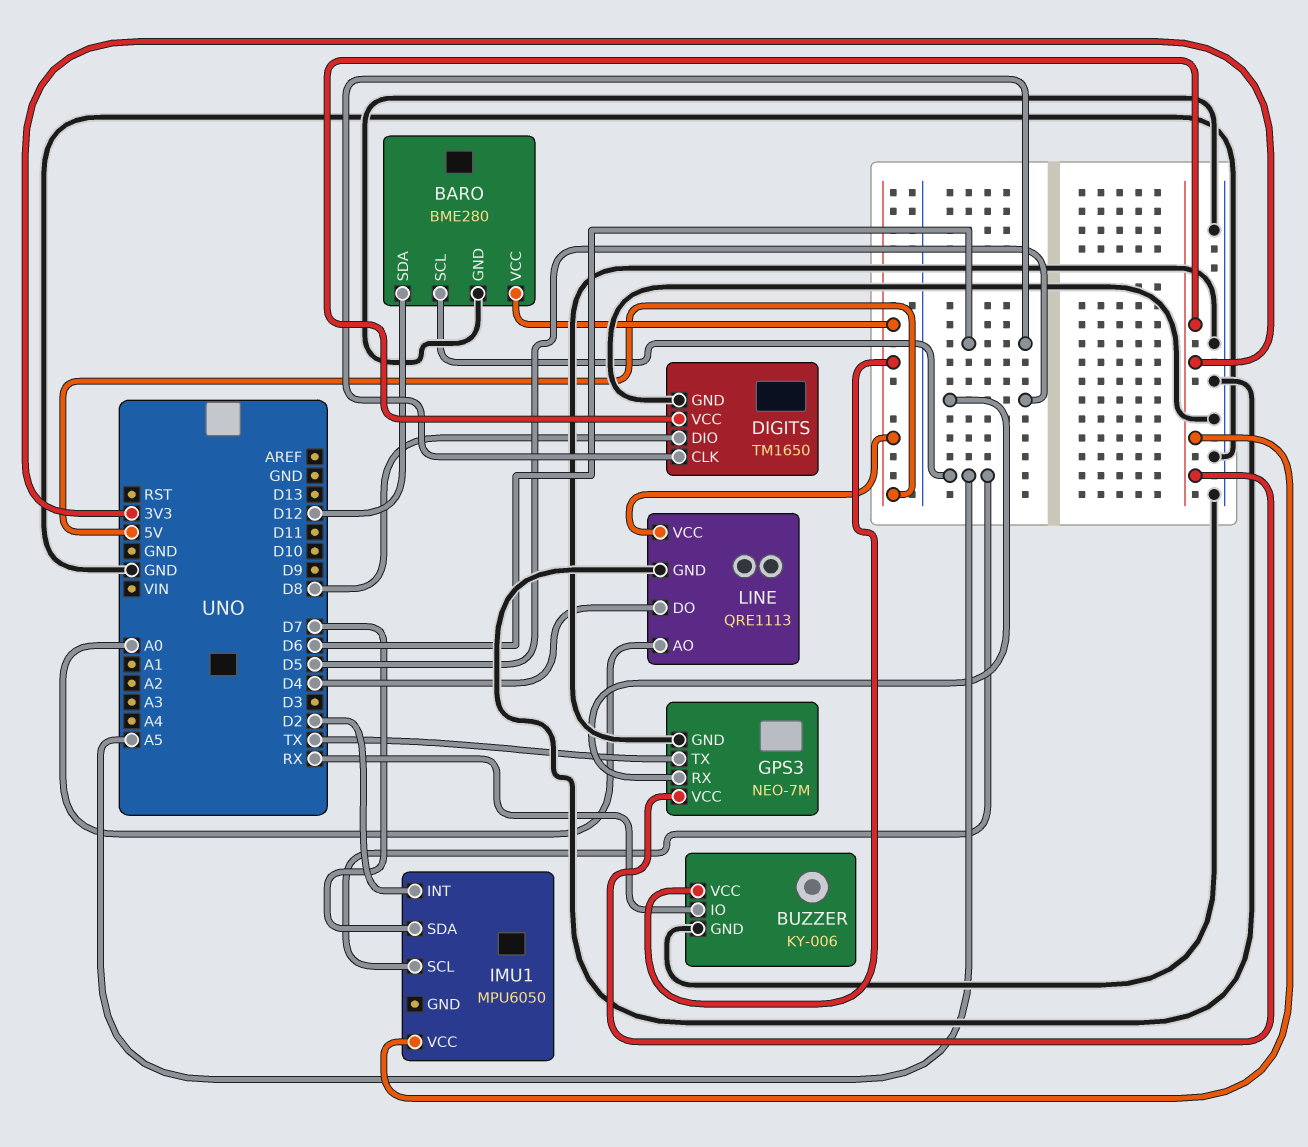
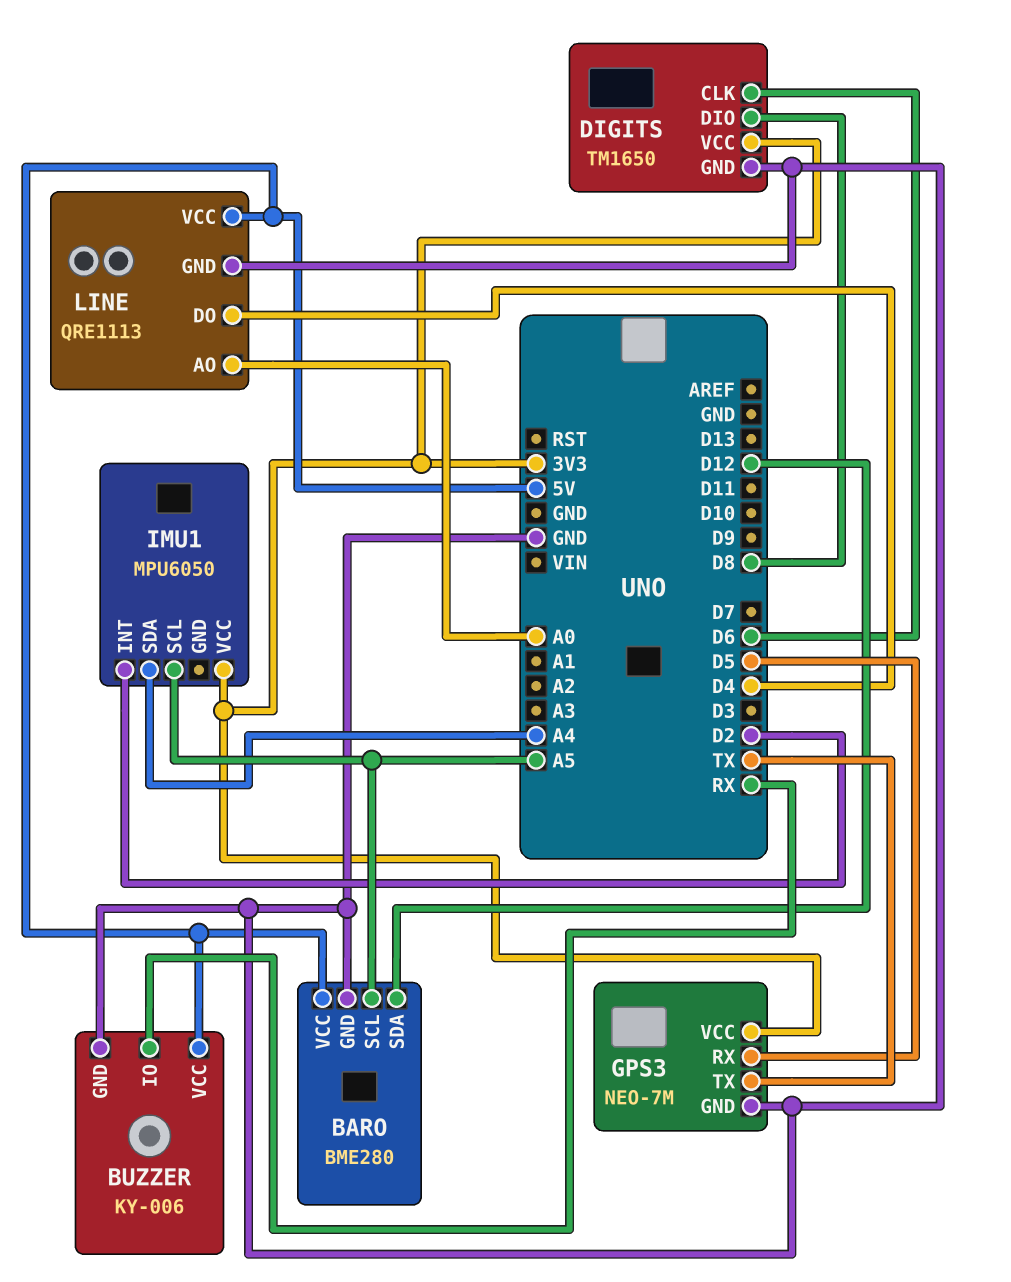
IMU1 pin SDA: D7 -> A4

